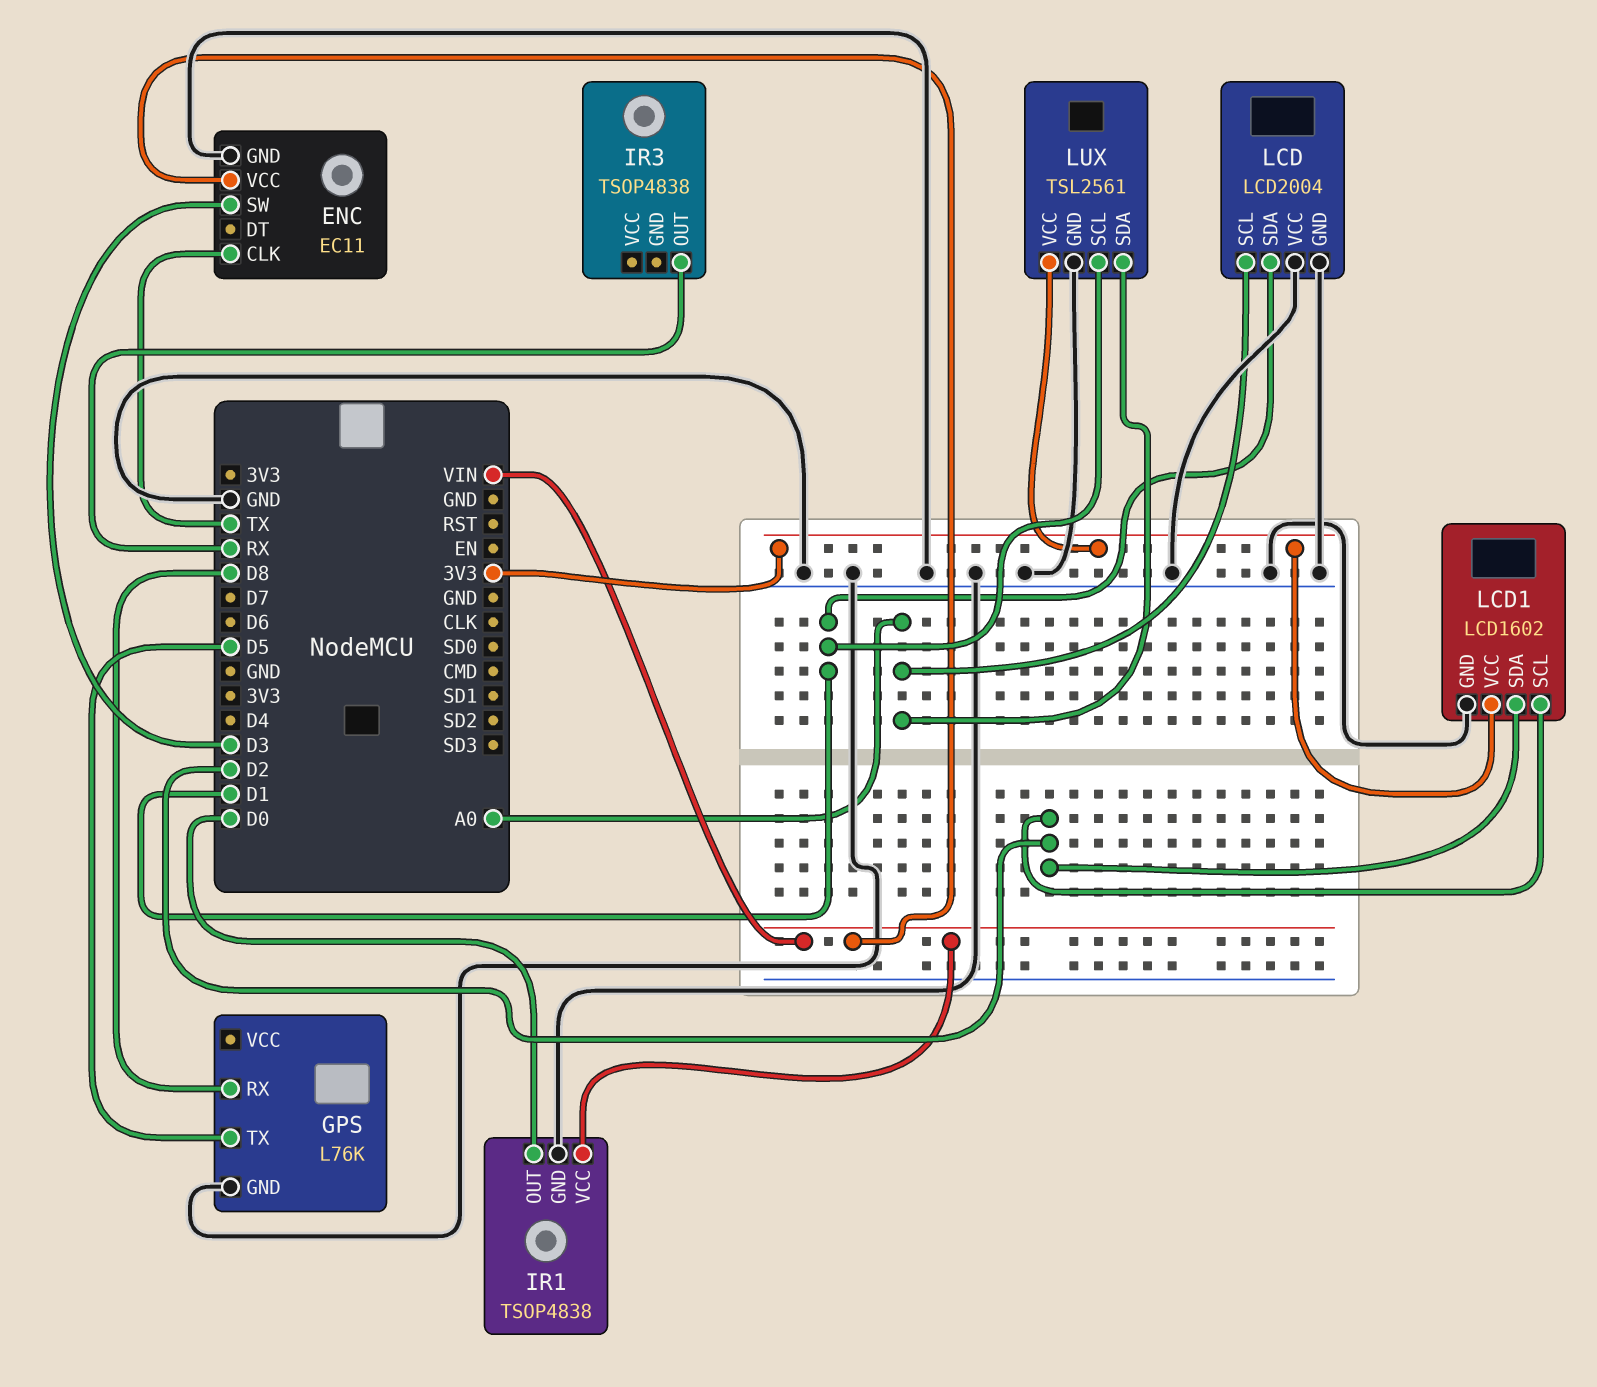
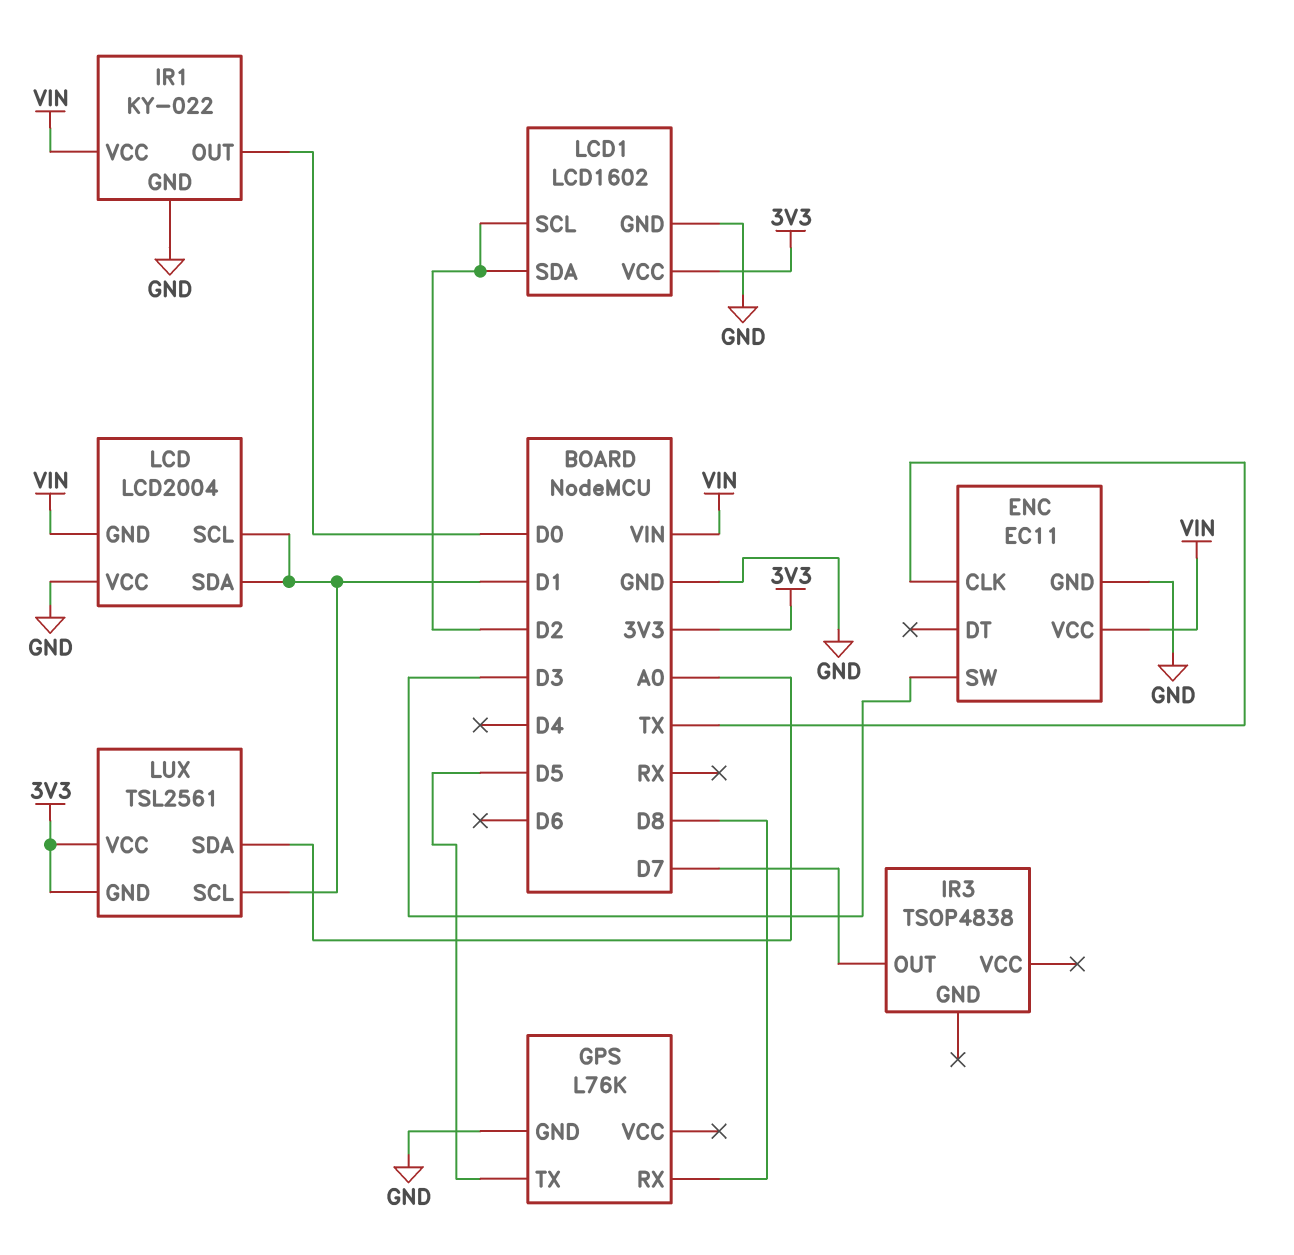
IR1: TSOP4838 -> KY-022
IR3 pin OUT: RX -> D7
LCD pin GND: GND -> VIN
LCD pin SCL: A0 -> D1
LUX pin GND: GND -> 3V3

